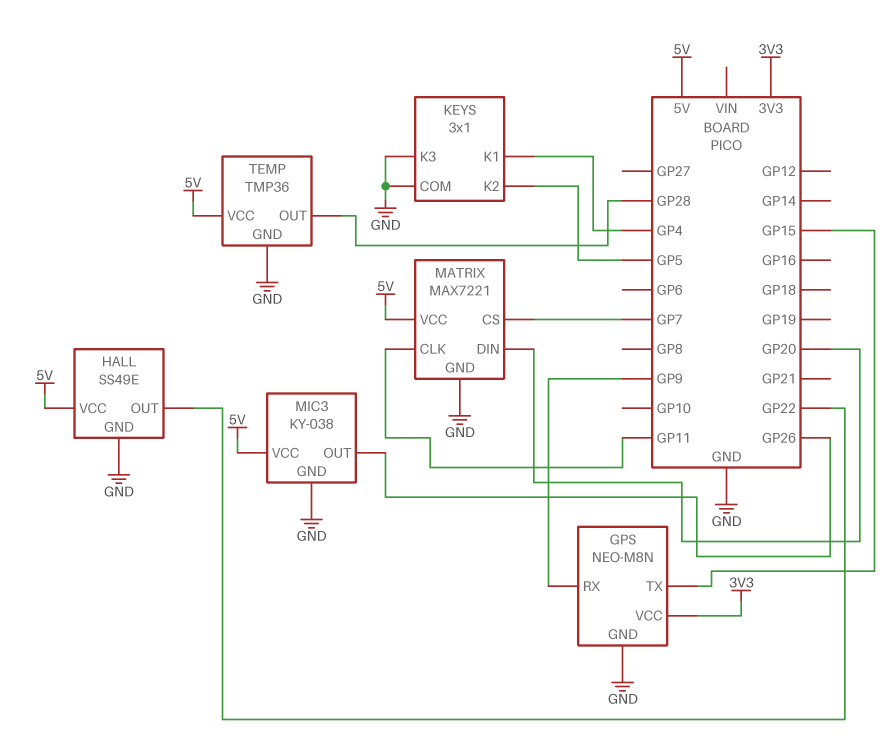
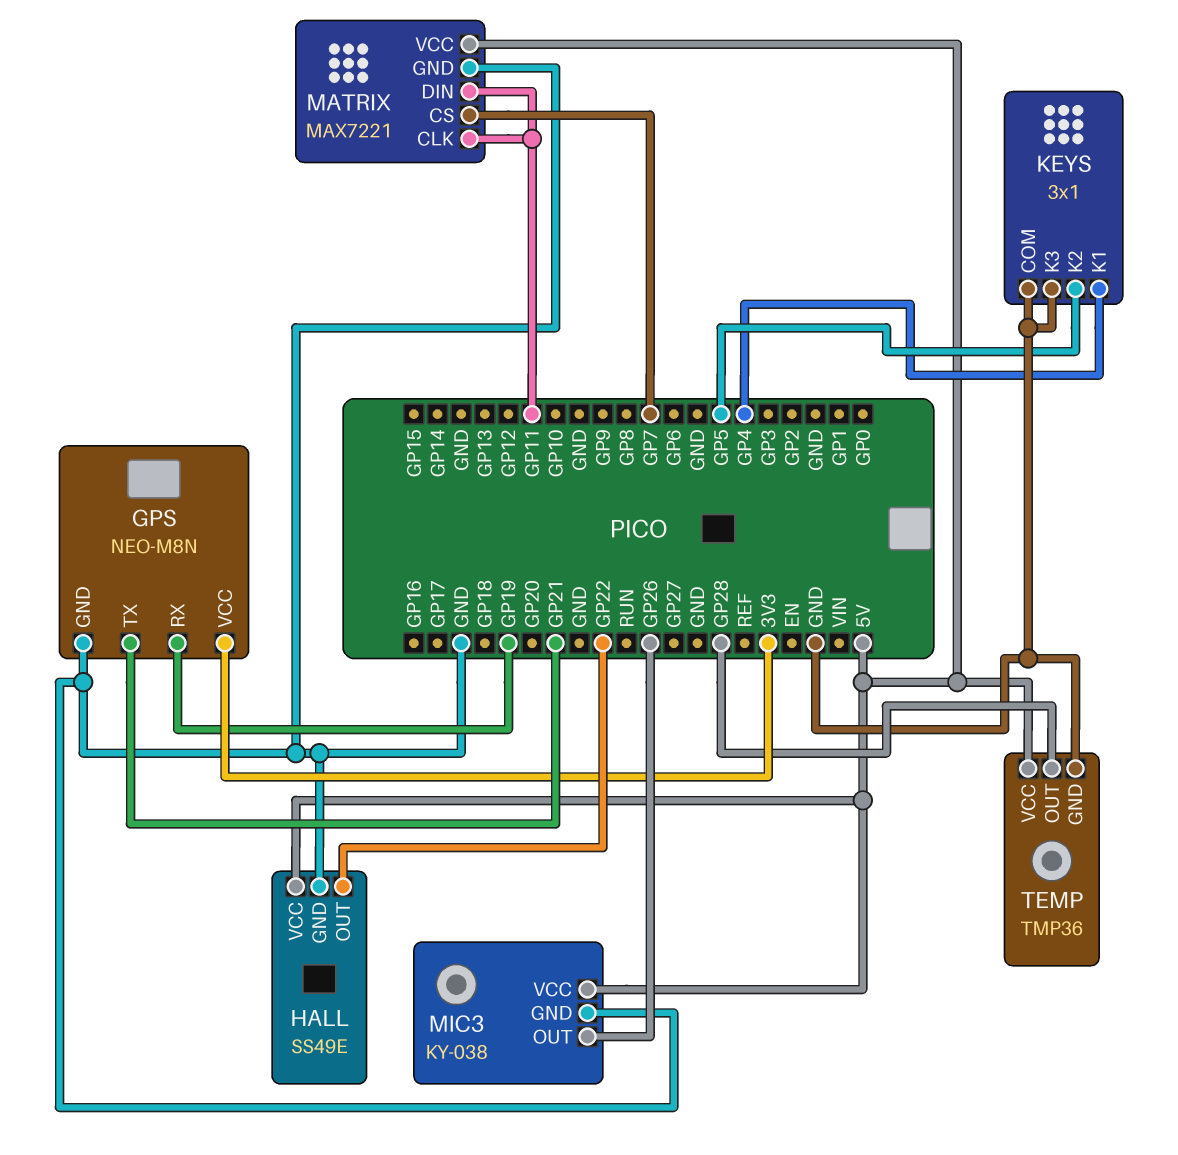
GPS pin RX: GP9 -> GP19
GPS pin TX: GP15 -> GP21
MATRIX pin DIN: GP20 -> GP11

